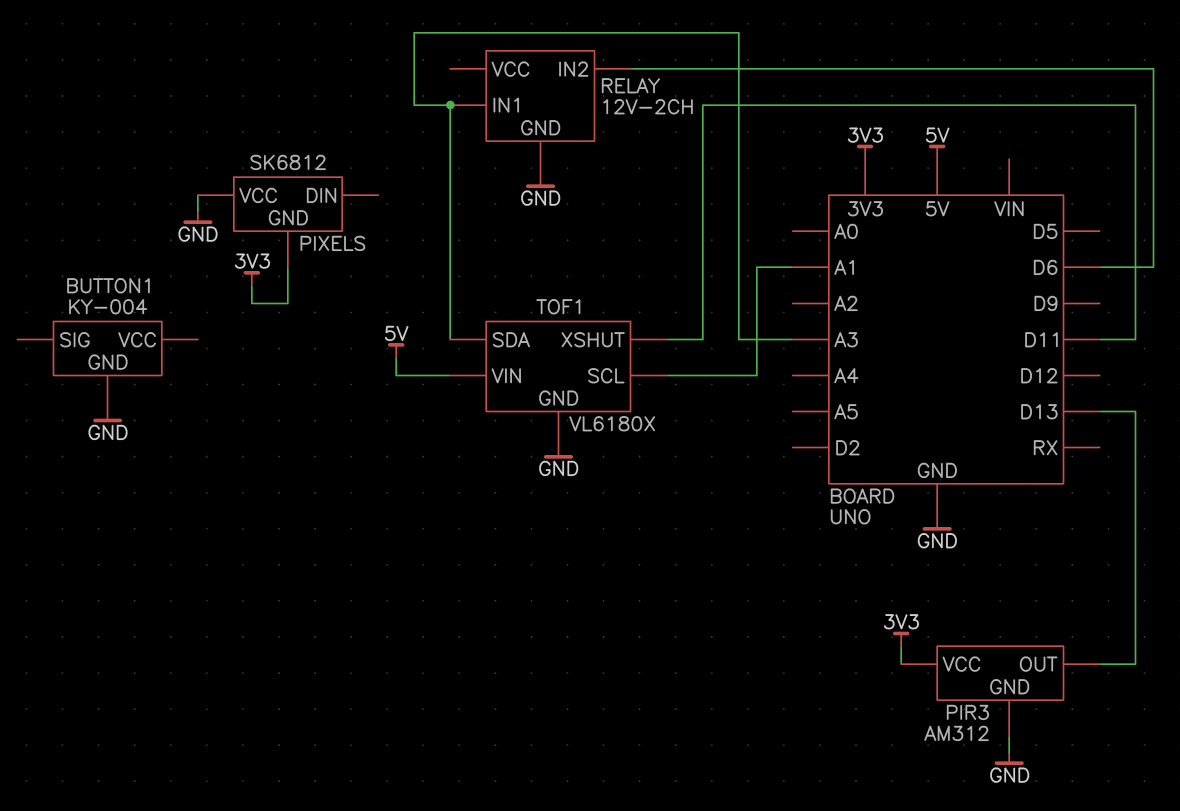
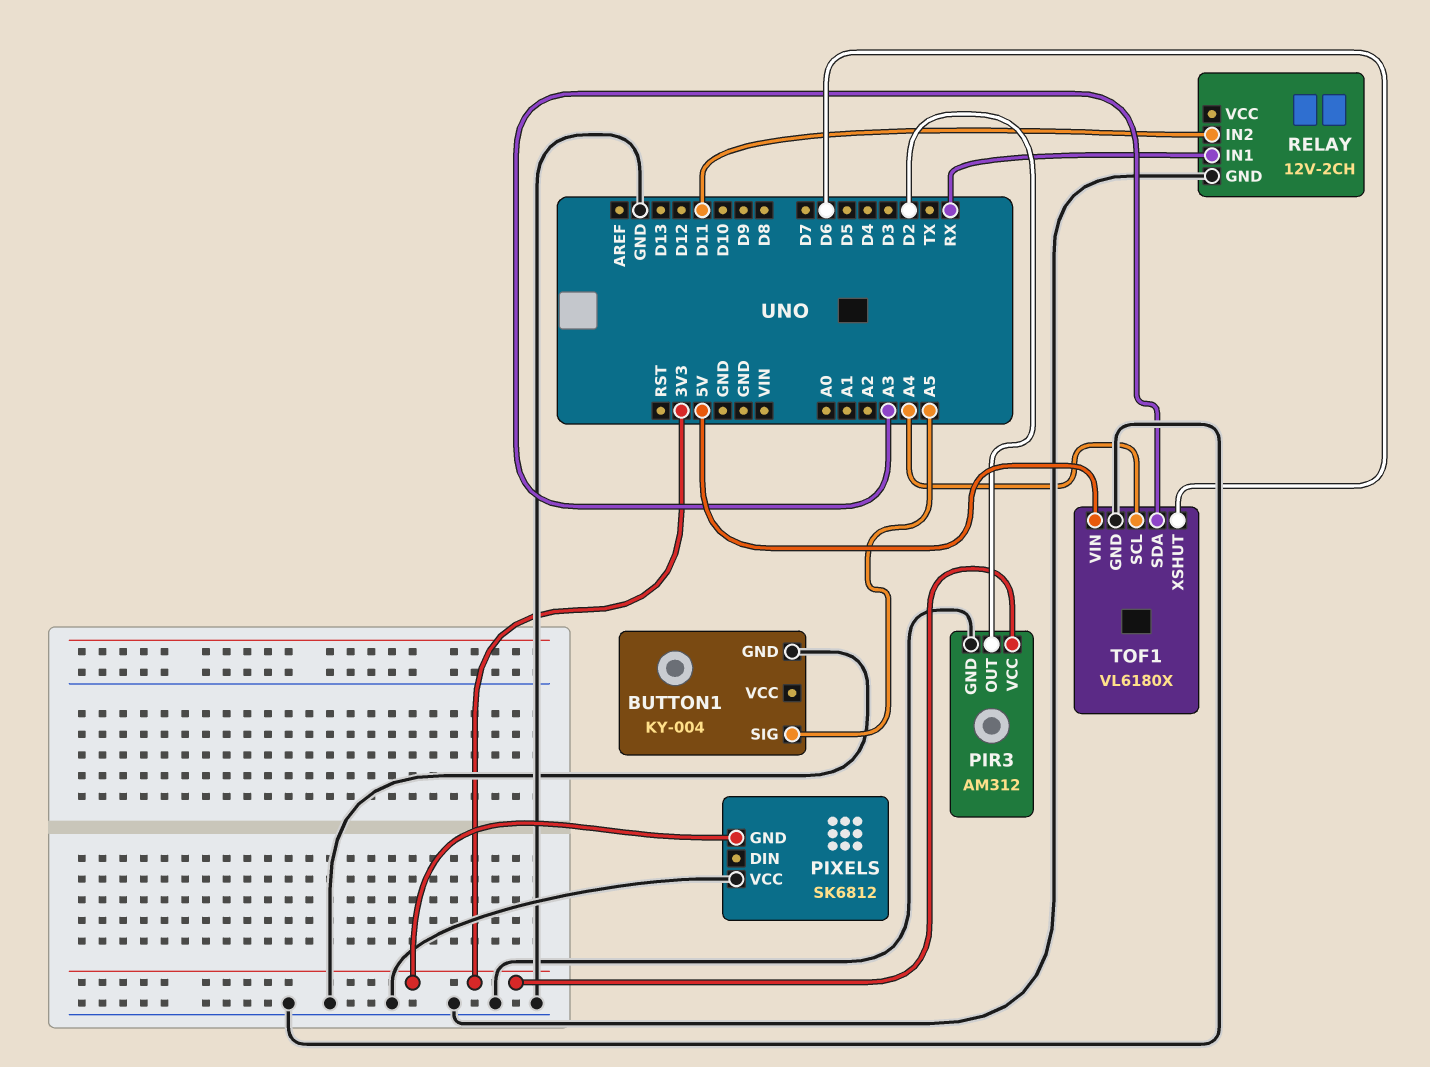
BUTTON1 pin SIG: none -> A5
PIR3 pin OUT: D13 -> D2
RELAY pin IN1: A3 -> RX
RELAY pin IN2: D6 -> D11
TOF1 pin SCL: A1 -> A4
TOF1 pin XSHUT: D11 -> D6

